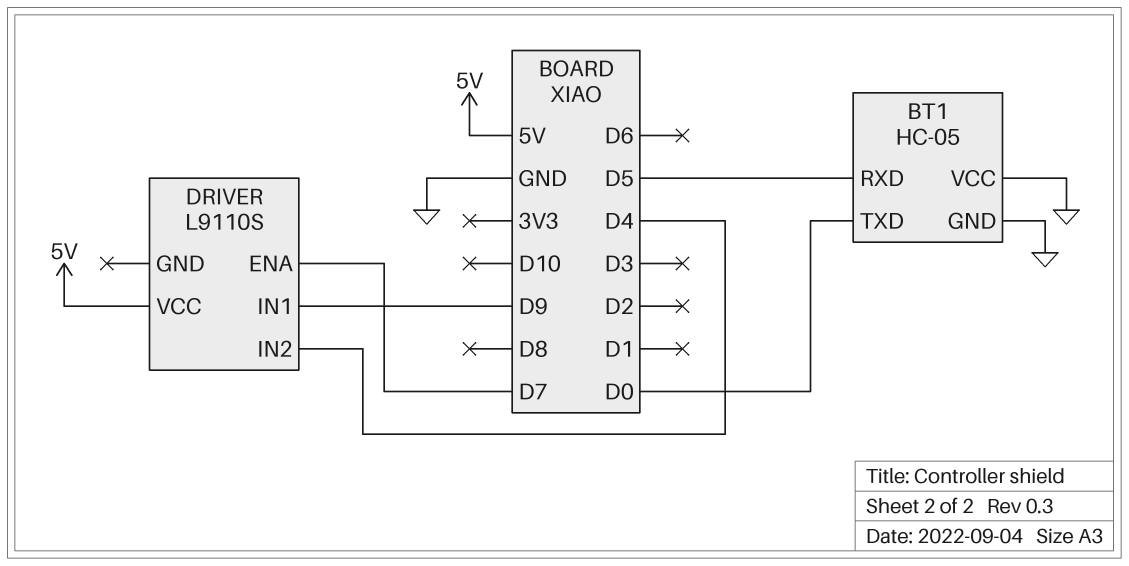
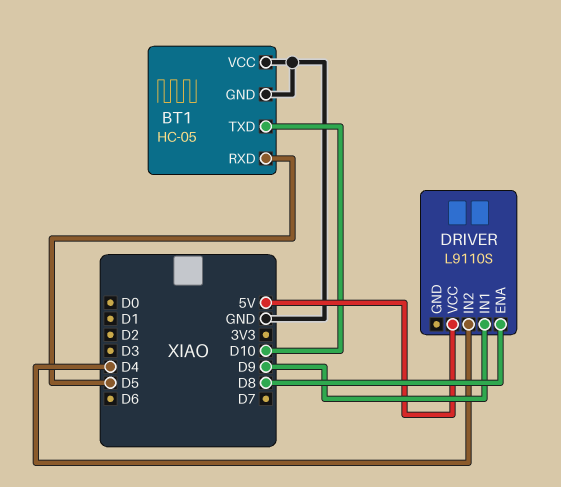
BT1 pin TXD: D0 -> D10
DRIVER pin ENA: D7 -> D8

